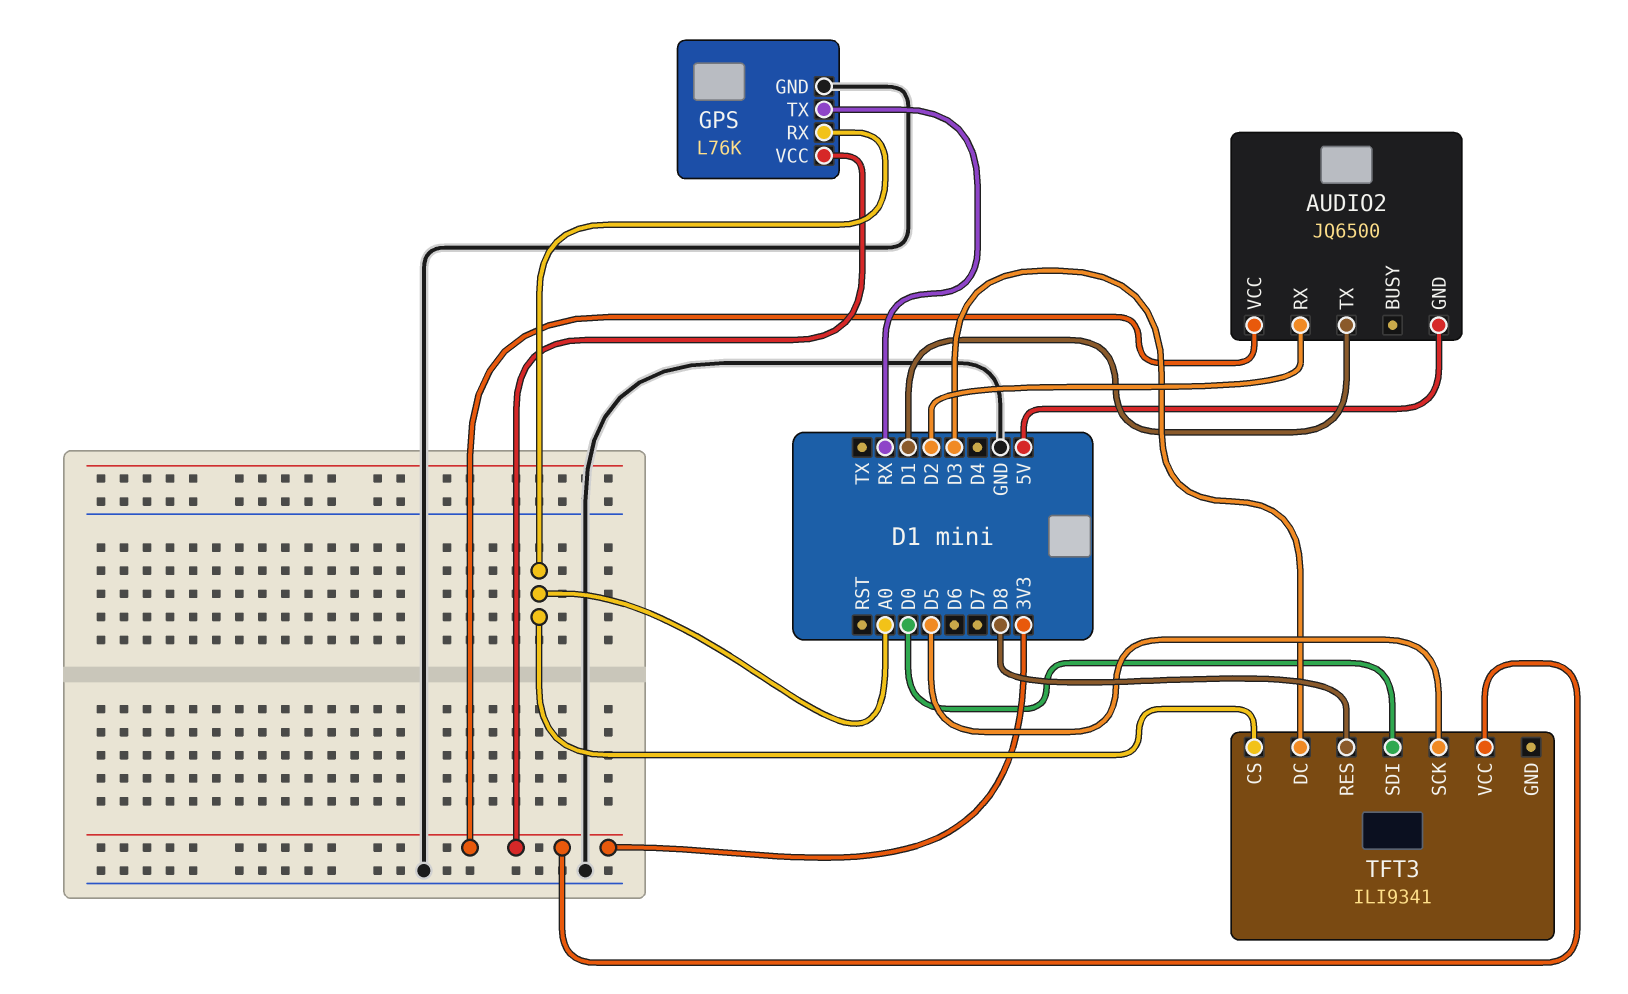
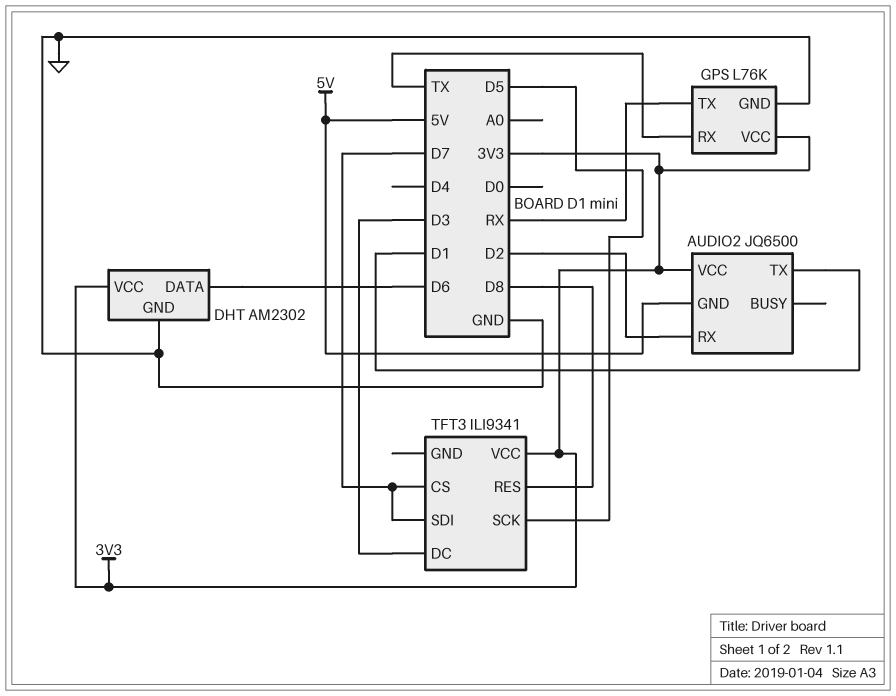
DHT: none -> AM2302
DHT pin DATA: none -> D6
DHT pin GND: none -> GND
DHT pin VCC: none -> 3V3
GPS pin RX: A0 -> TX
TFT3 pin CS: A0 -> D7
TFT3 pin SDI: D0 -> D7

